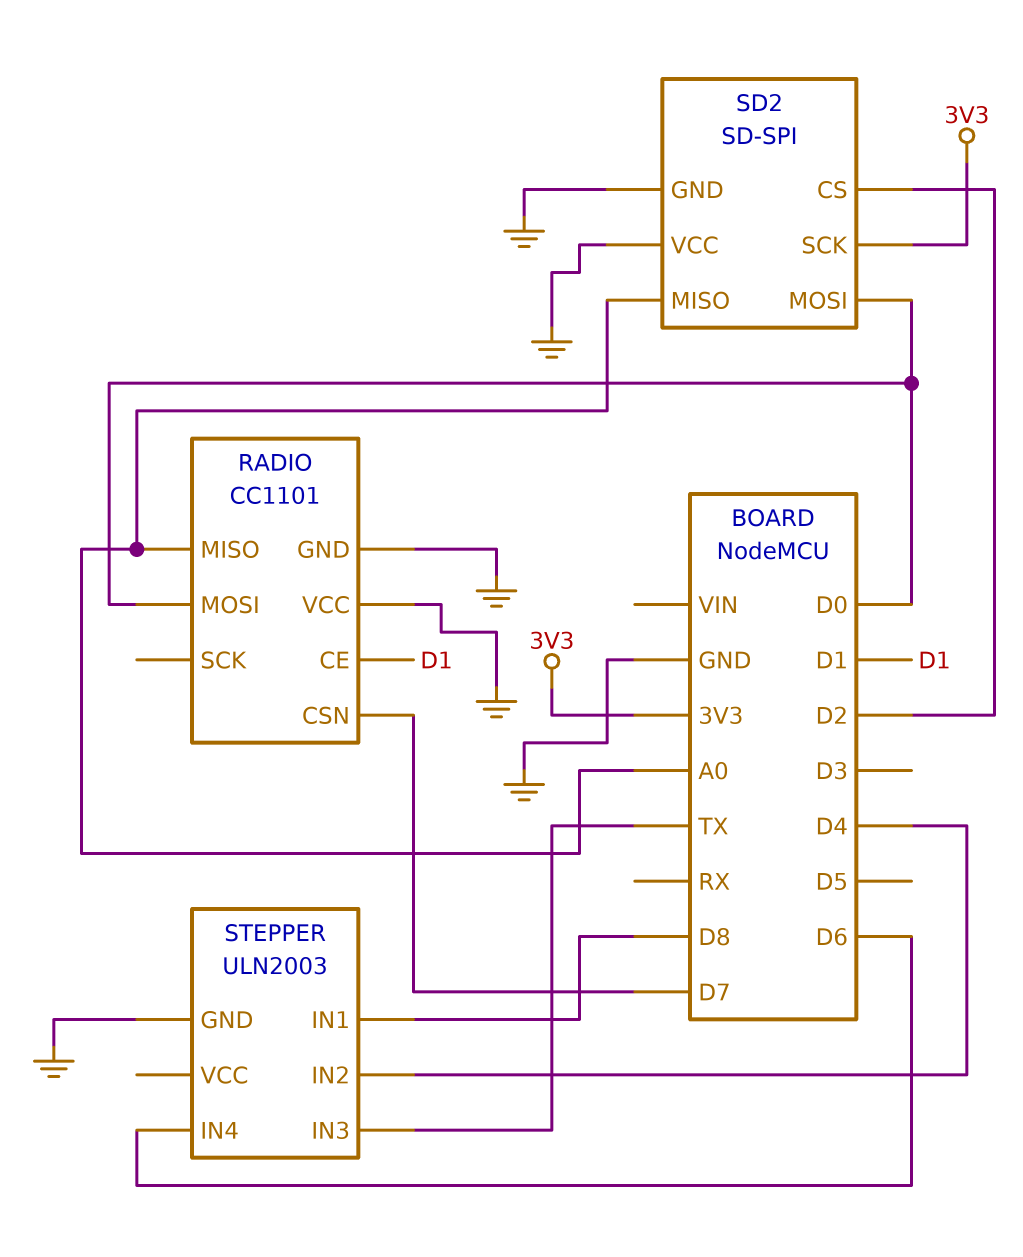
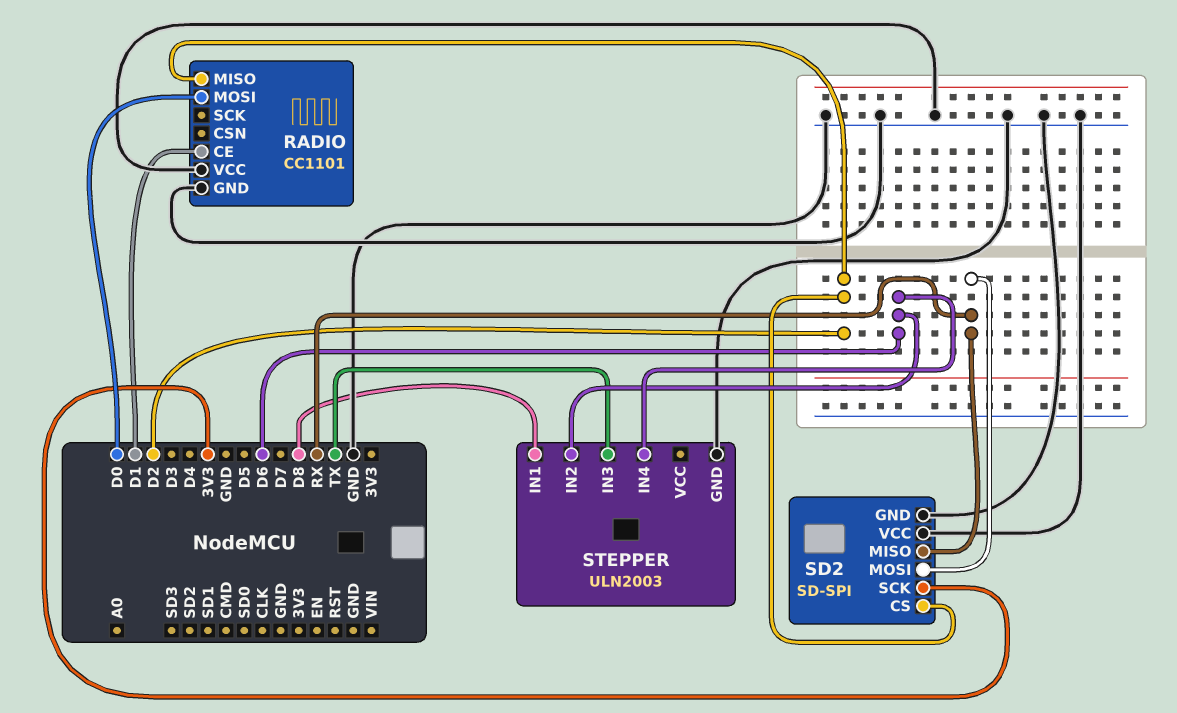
RADIO pin CSN: D7 -> none
RADIO pin MISO: A0 -> D2
SD2 pin MISO: A0 -> RX
SD2 pin MOSI: D0 -> RX
STEPPER pin IN2: D4 -> D6

